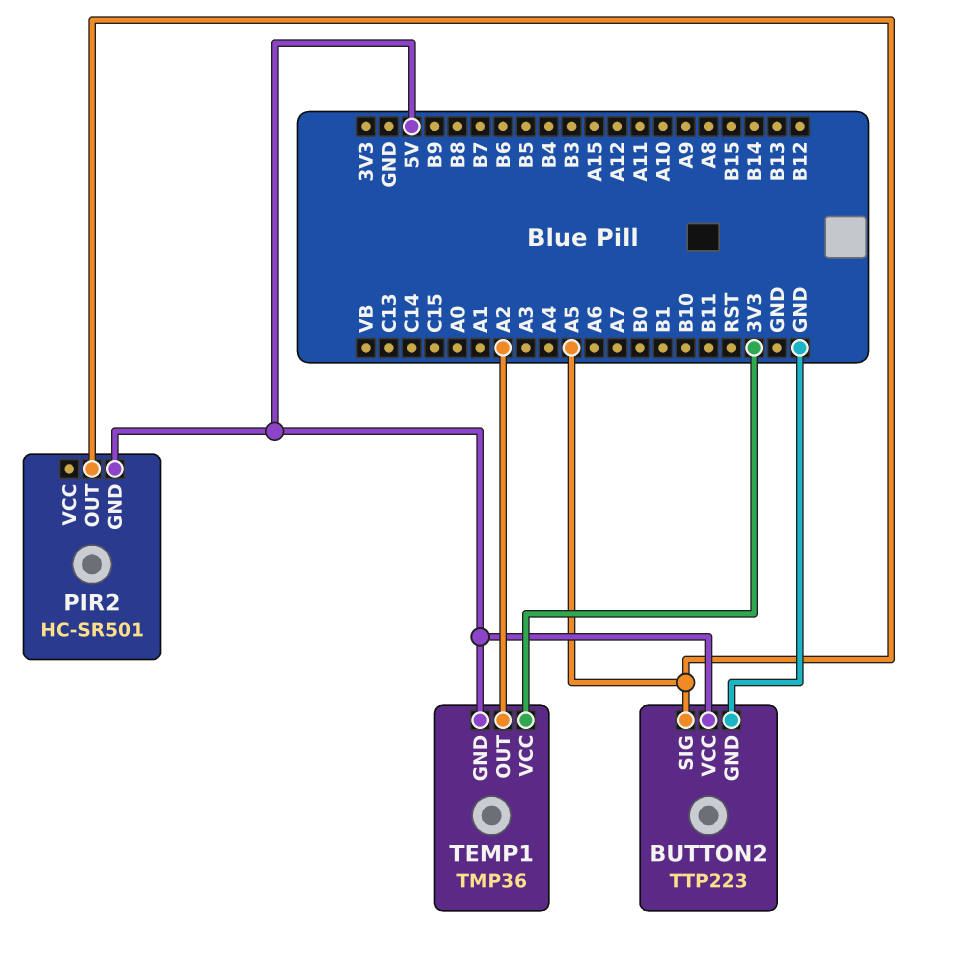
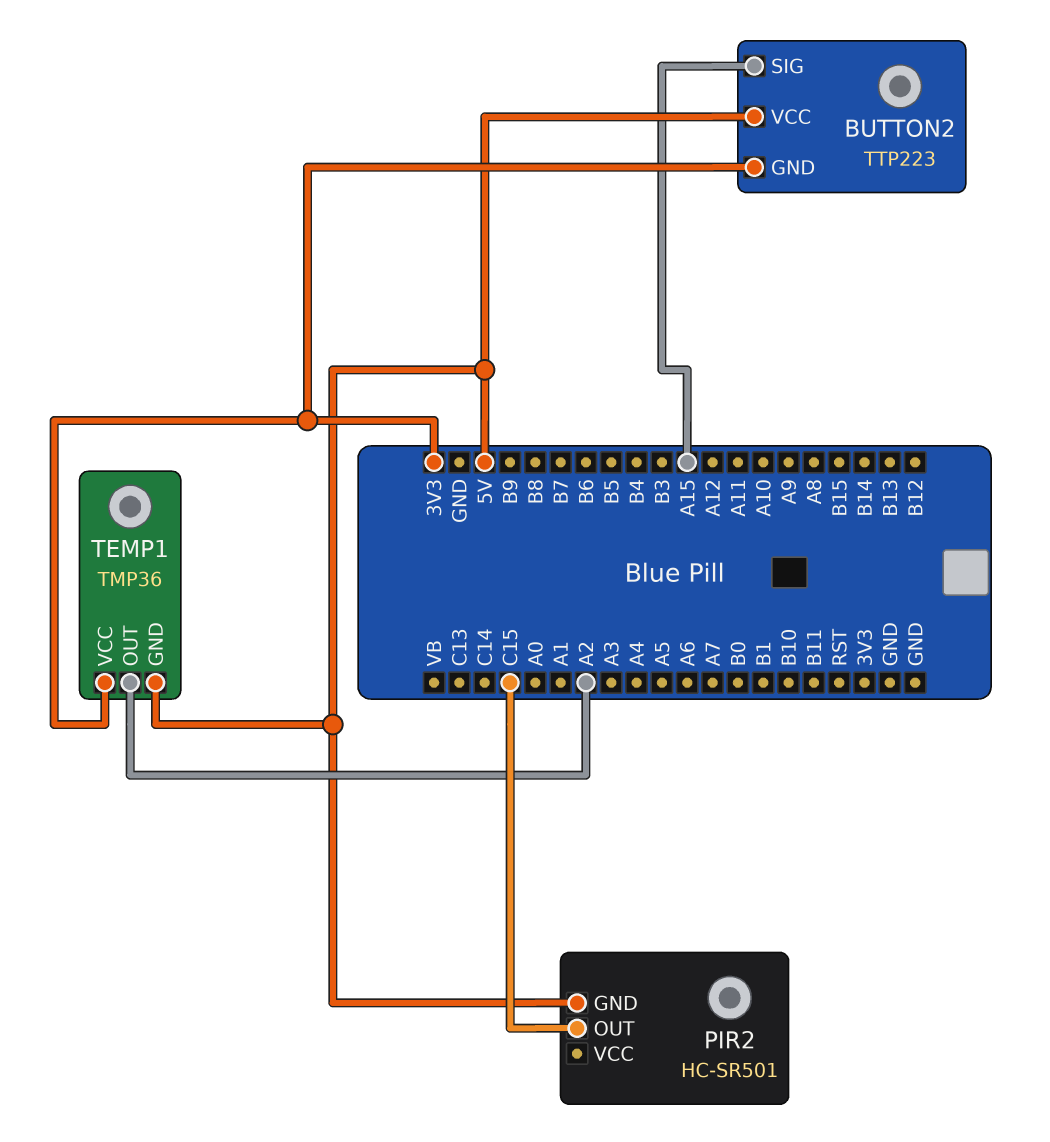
BUTTON2 pin GND: GND -> 3V3
BUTTON2 pin SIG: A5 -> A15
PIR2 pin OUT: A5 -> C15

